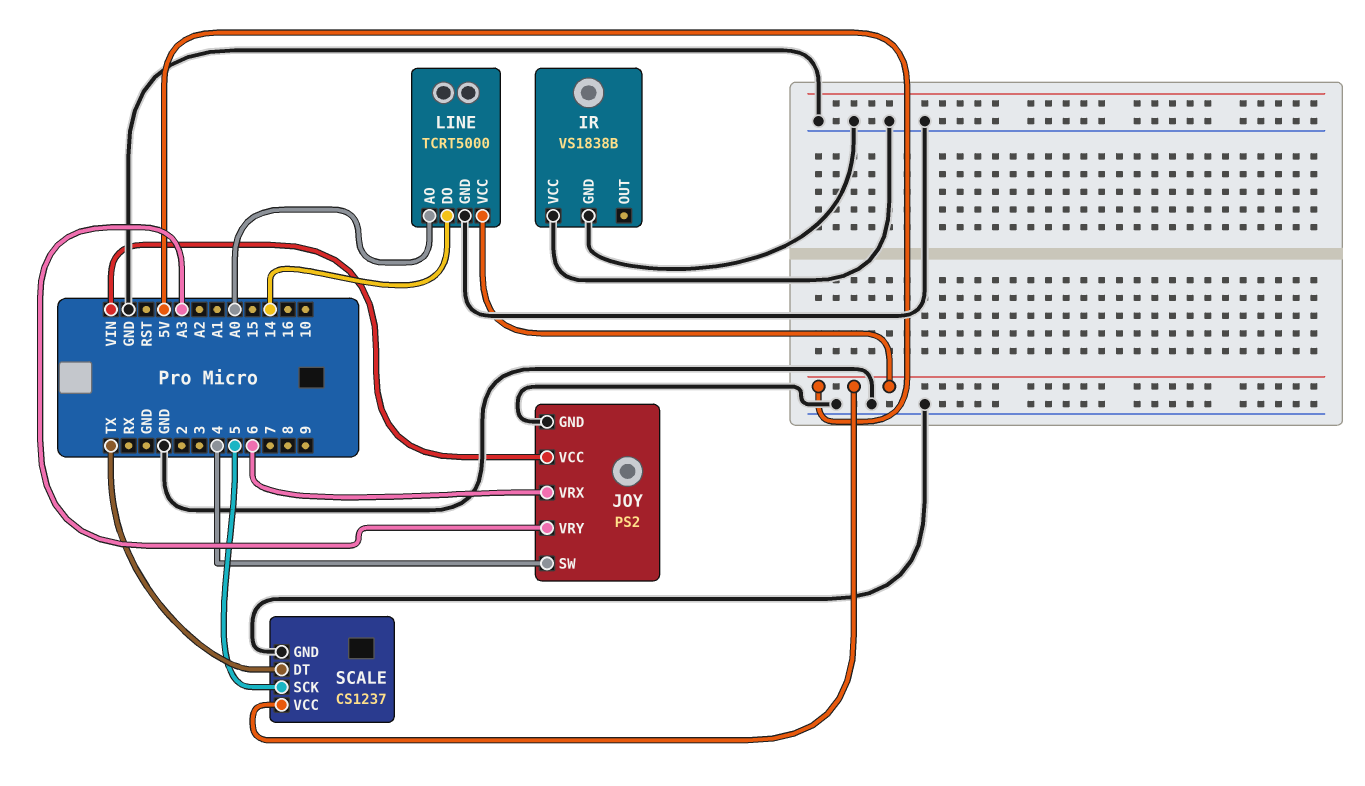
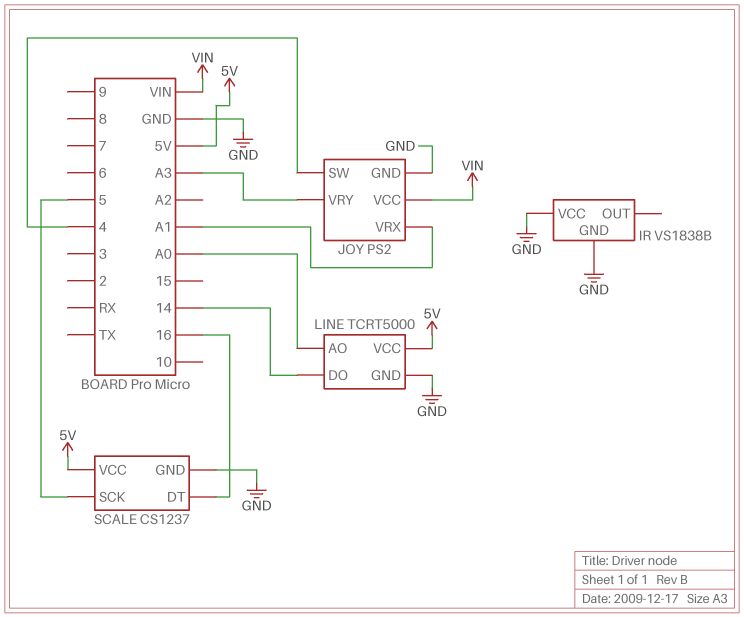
JOY pin VRX: 6 -> A1
SCALE pin DT: TX -> 16

